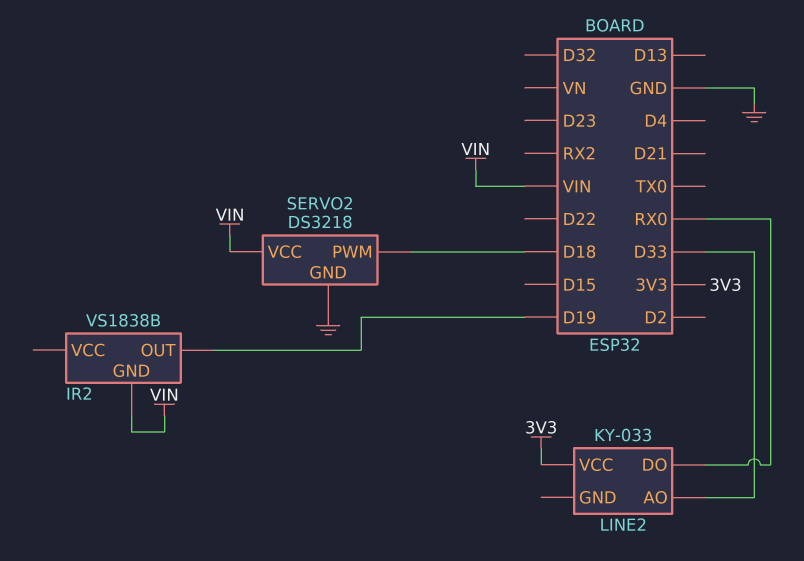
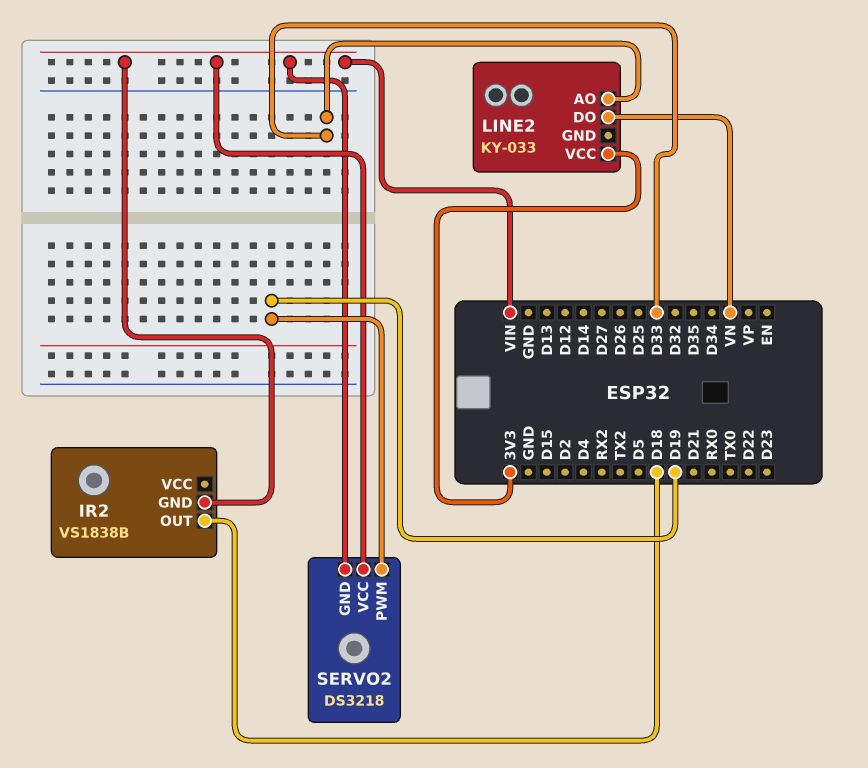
IR2 pin OUT: D19 -> D18
LINE2 pin DO: RX0 -> VN
SERVO2 pin GND: GND -> VIN
SERVO2 pin PWM: D18 -> D19

